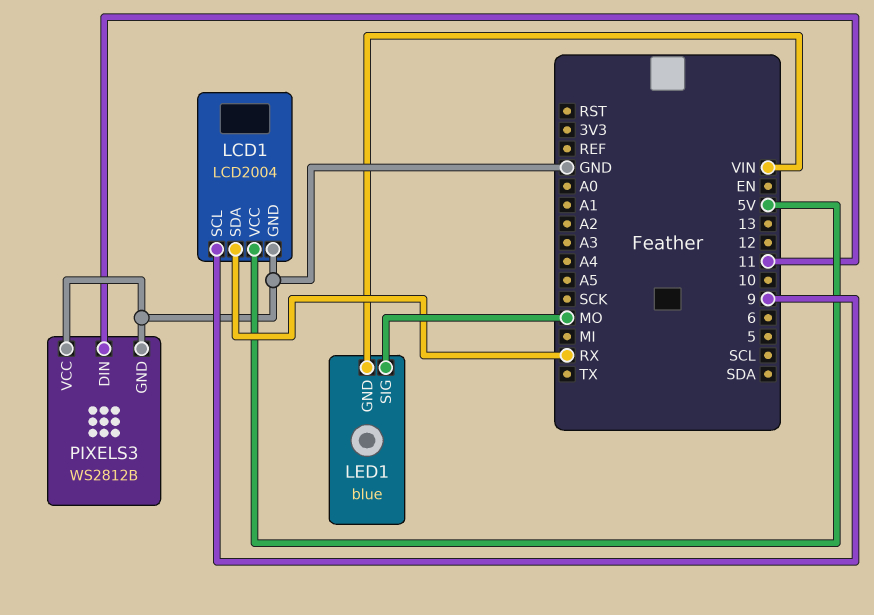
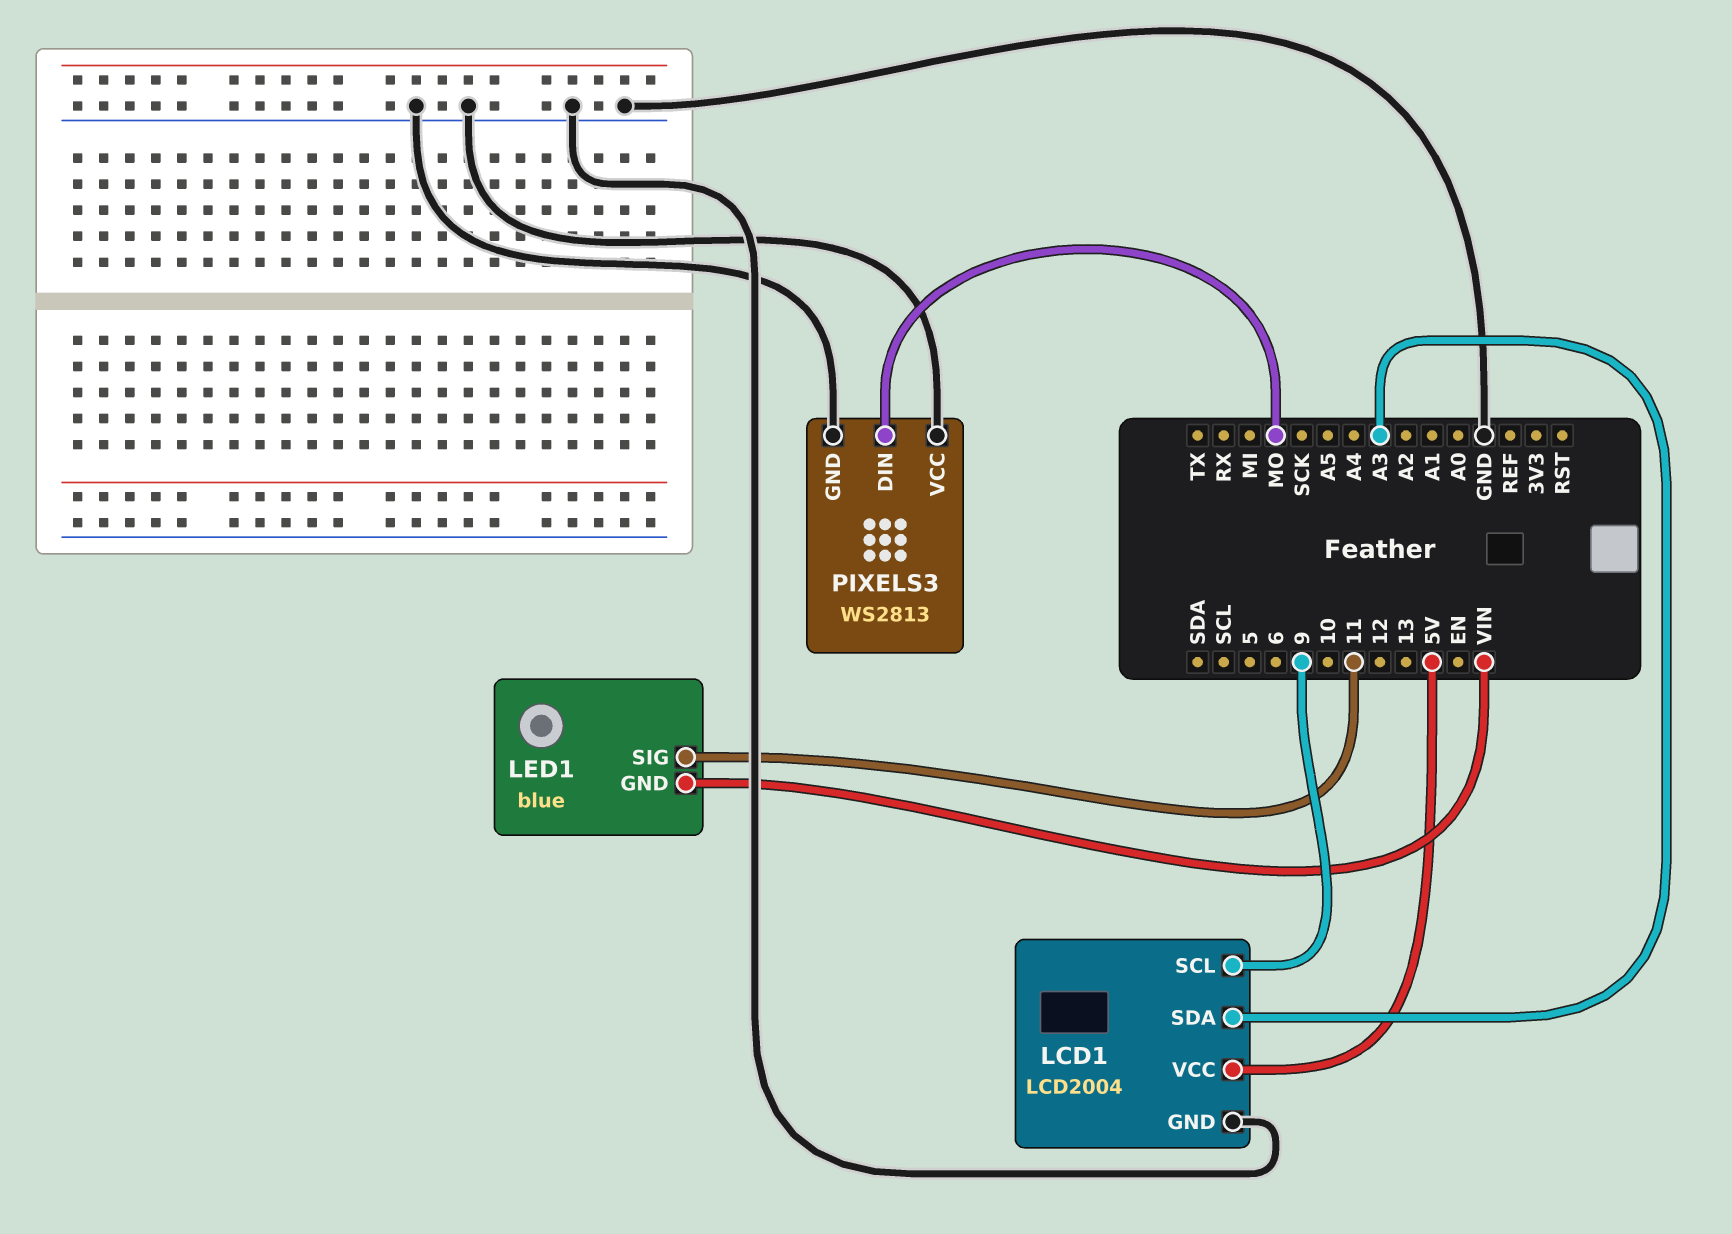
LCD1 pin SDA: RX -> A3
LED1 pin SIG: MO -> 11
PIXELS3: WS2812B -> WS2813
PIXELS3 pin DIN: 11 -> MO

